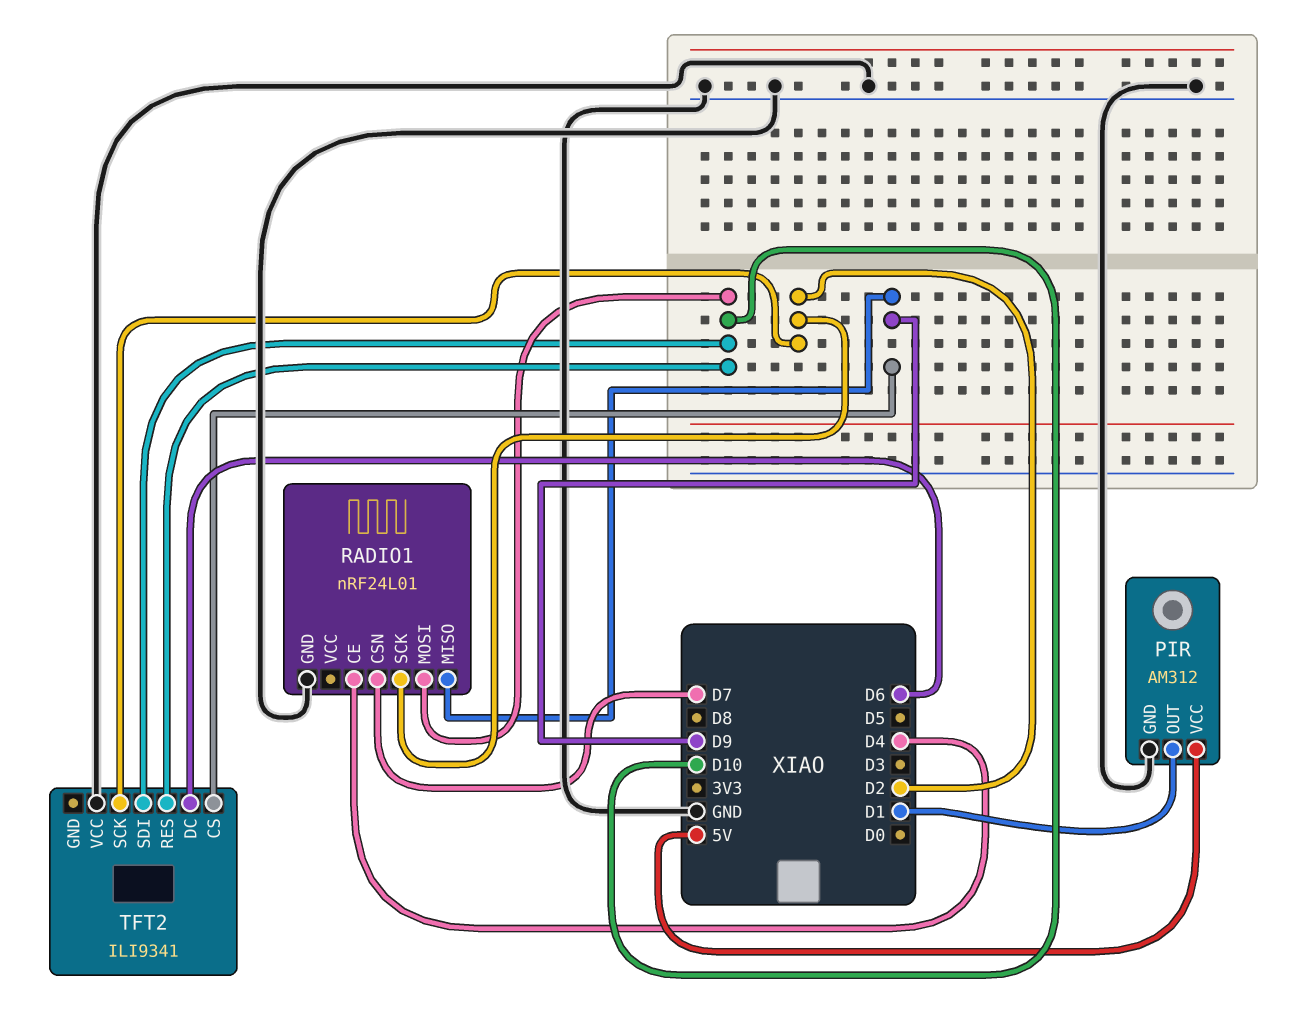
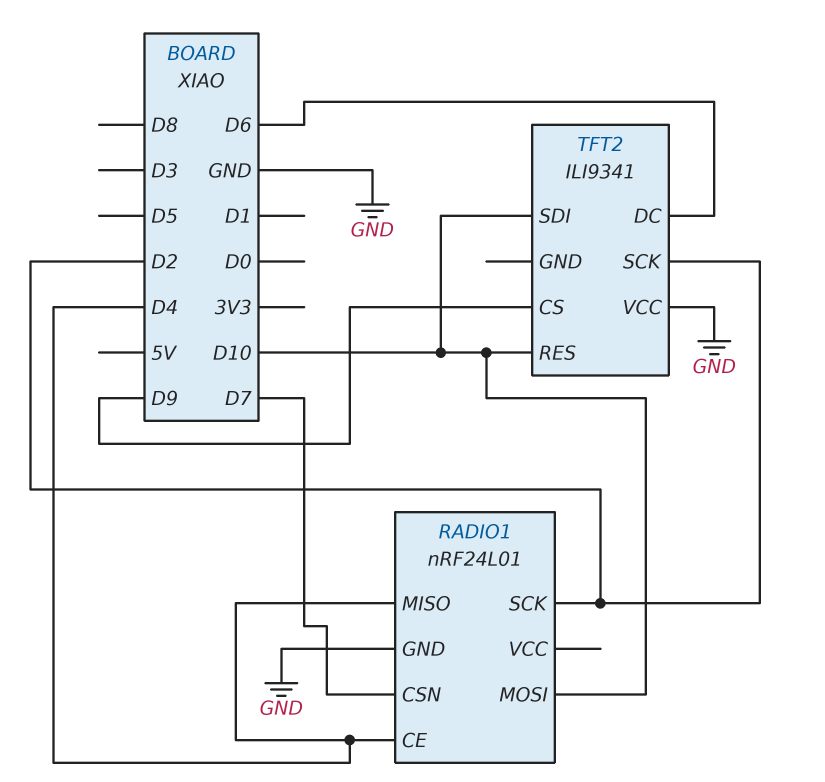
PIR: AM312 -> none
PIR pin GND: GND -> none
PIR pin OUT: D1 -> none
PIR pin VCC: 5V -> none
RADIO1 pin MISO: D9 -> D4

